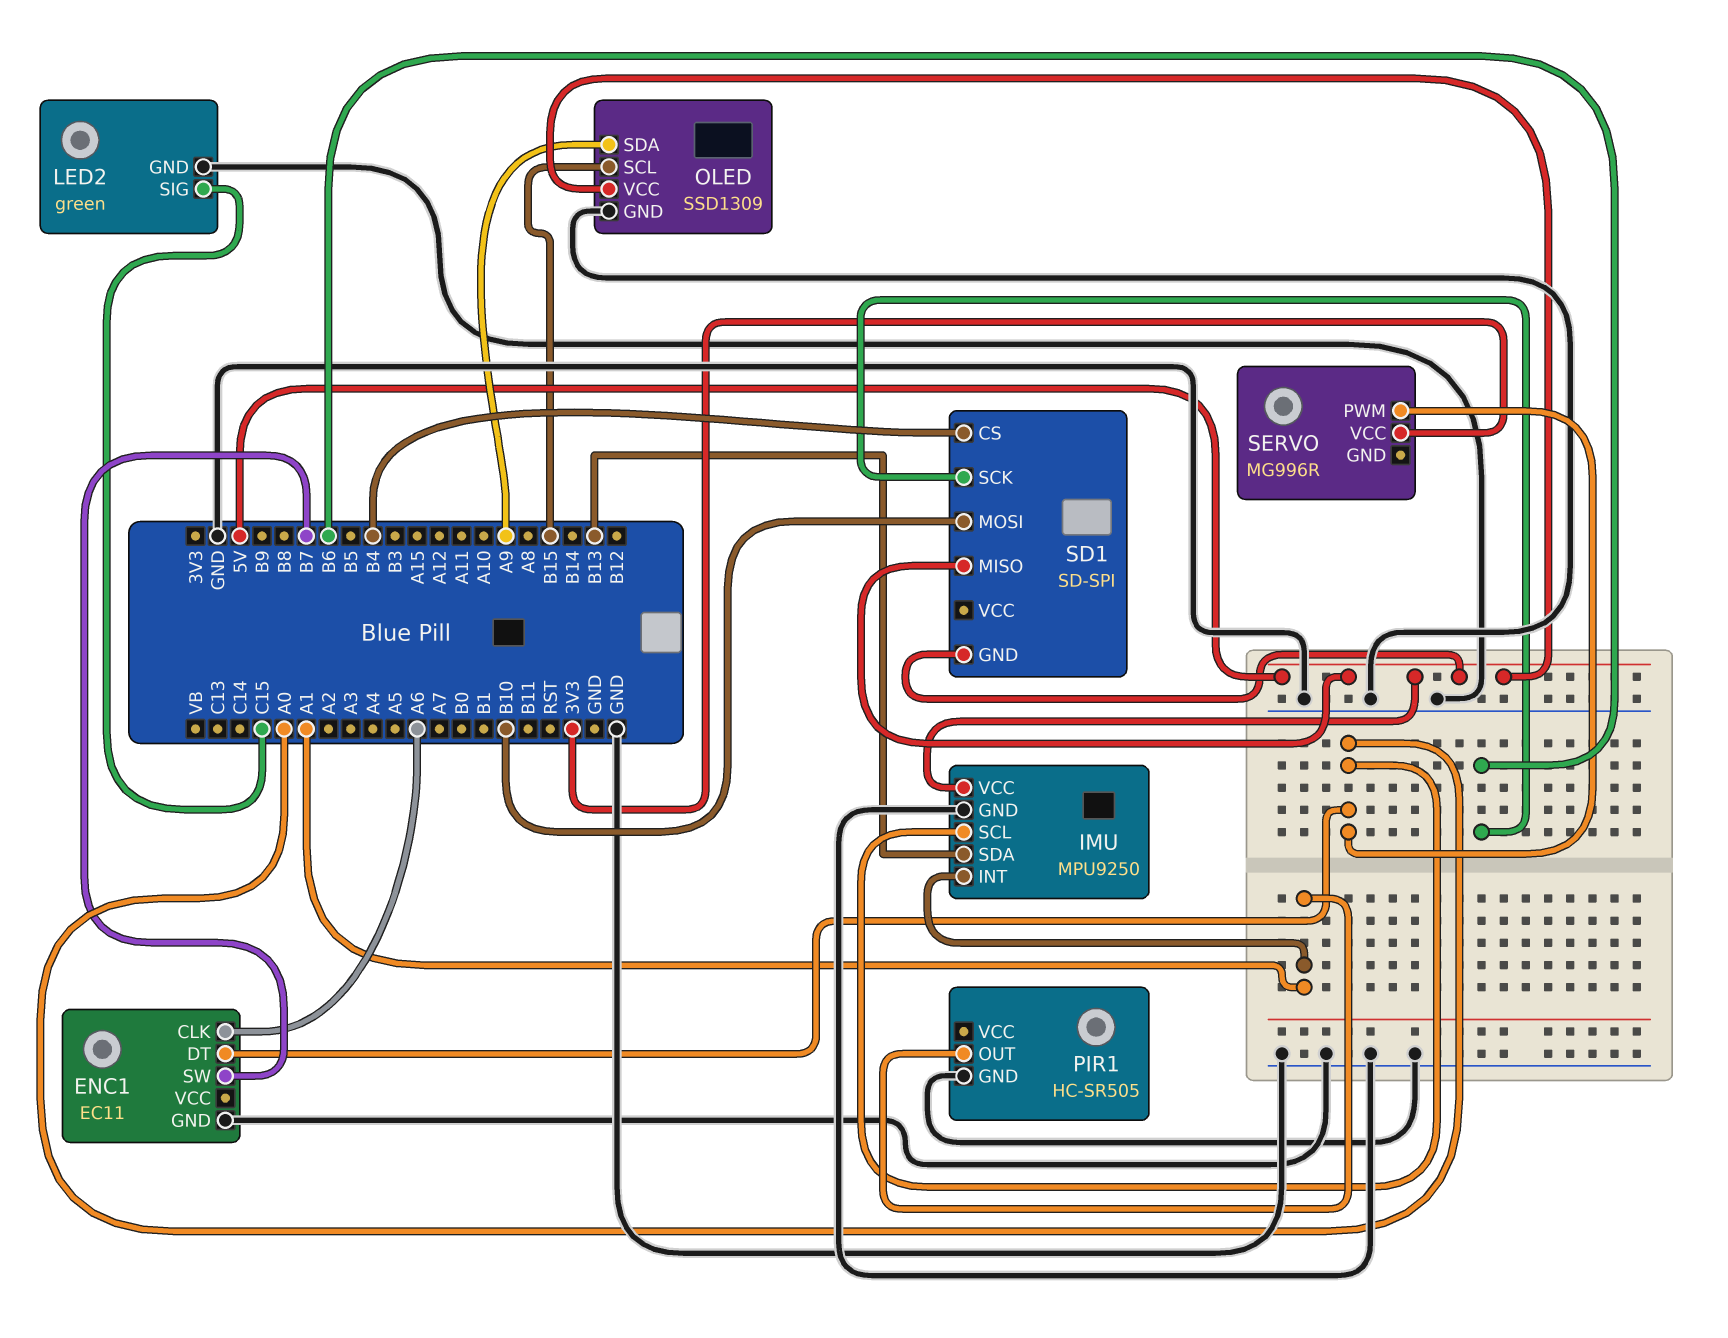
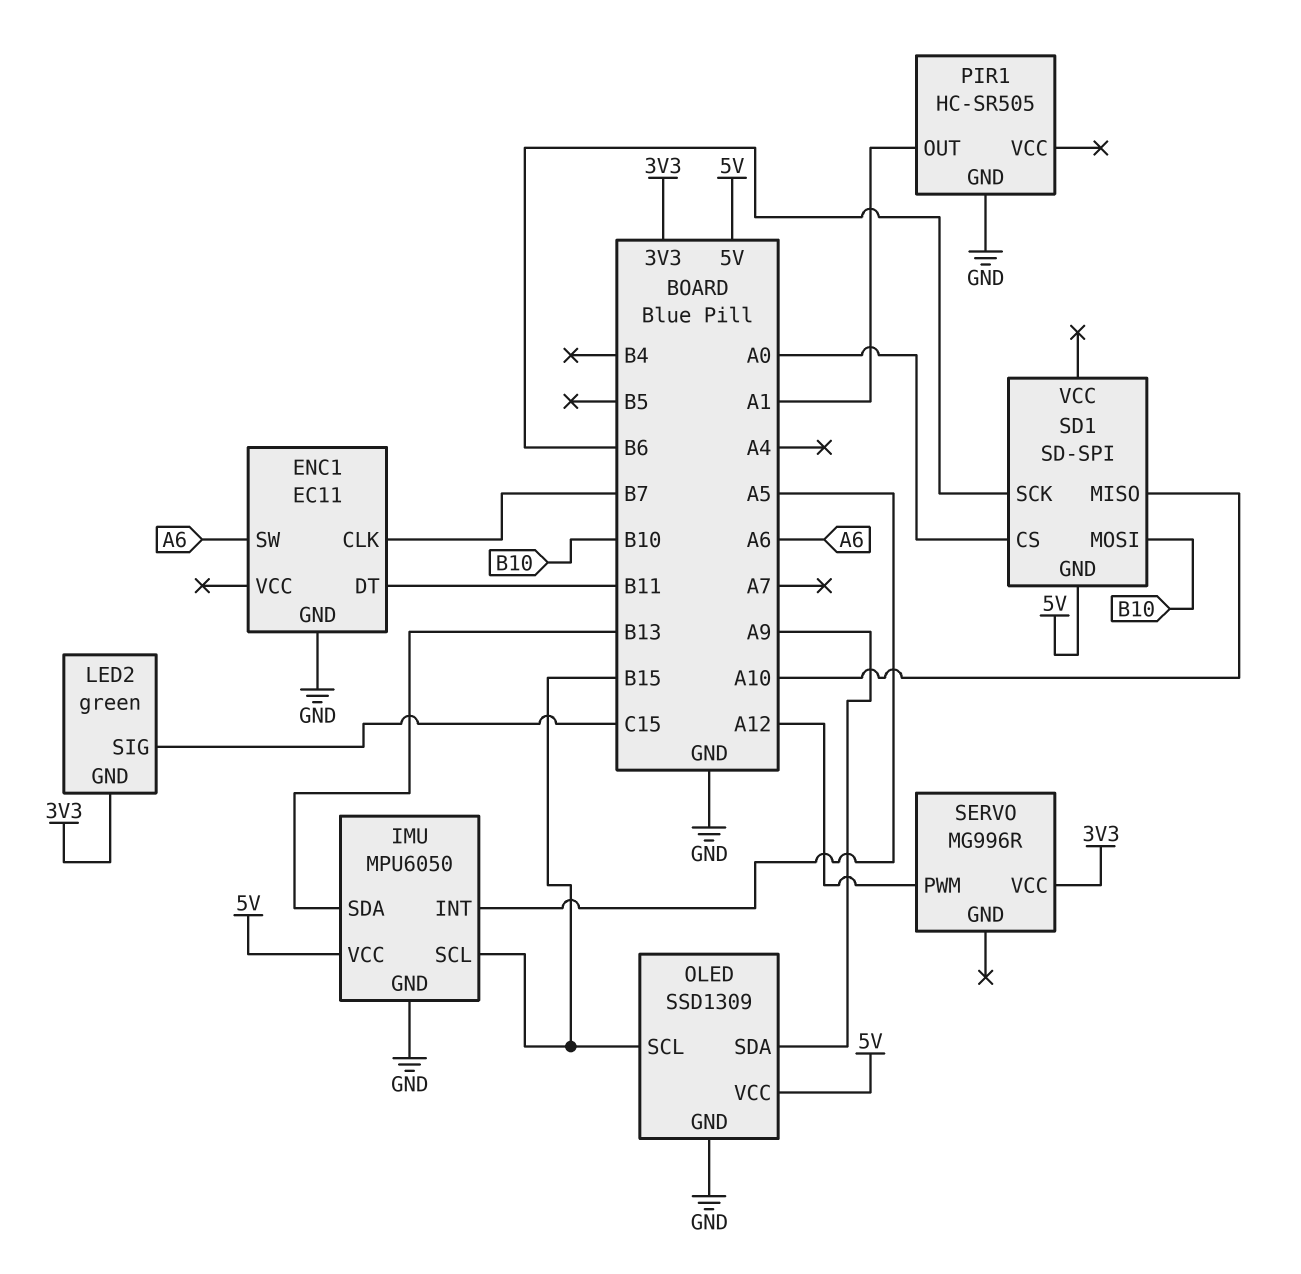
ENC1 pin CLK: A6 -> B7
ENC1 pin DT: A0 -> B11
ENC1 pin SW: B7 -> A6
IMU: MPU9250 -> MPU6050
IMU pin INT: A1 -> A5
IMU pin SCL: A0 -> B15
LED2 pin GND: GND -> 3V3
SD1 pin CS: B4 -> A0
SD1 pin MISO: 5V -> A10
SERVO pin PWM: A0 -> A12

